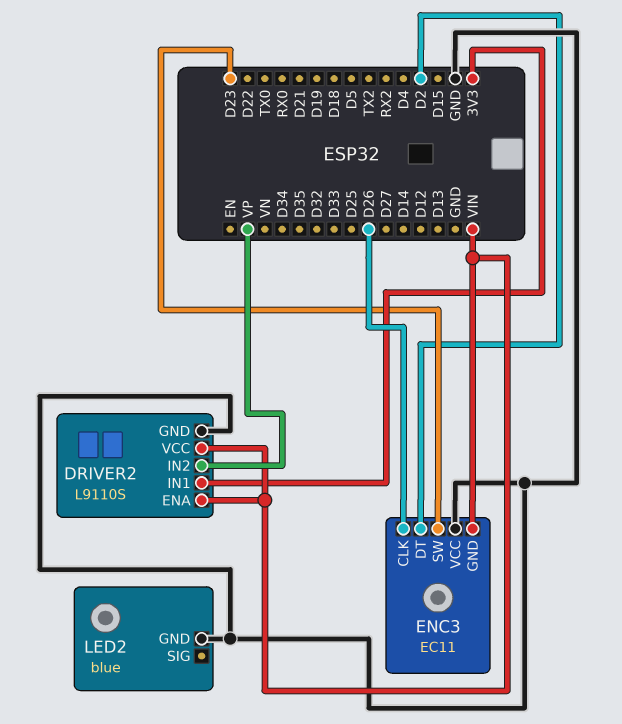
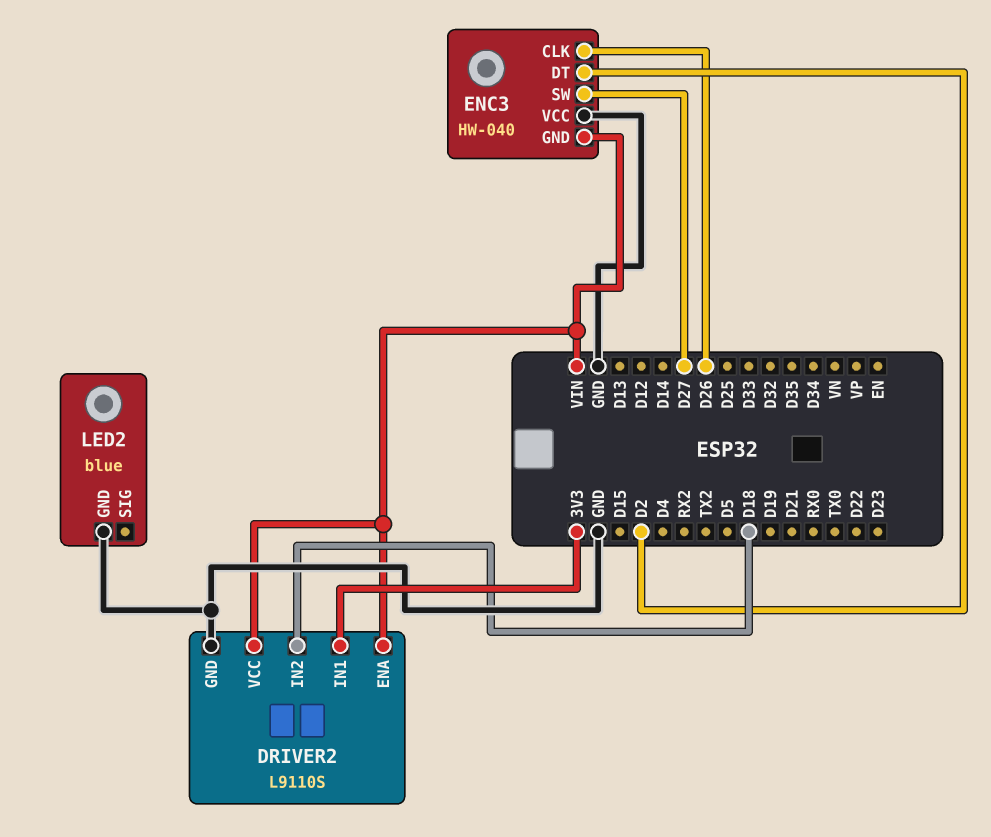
DRIVER2 pin IN2: VP -> D18
ENC3: EC11 -> HW-040
ENC3 pin SW: D23 -> D27

